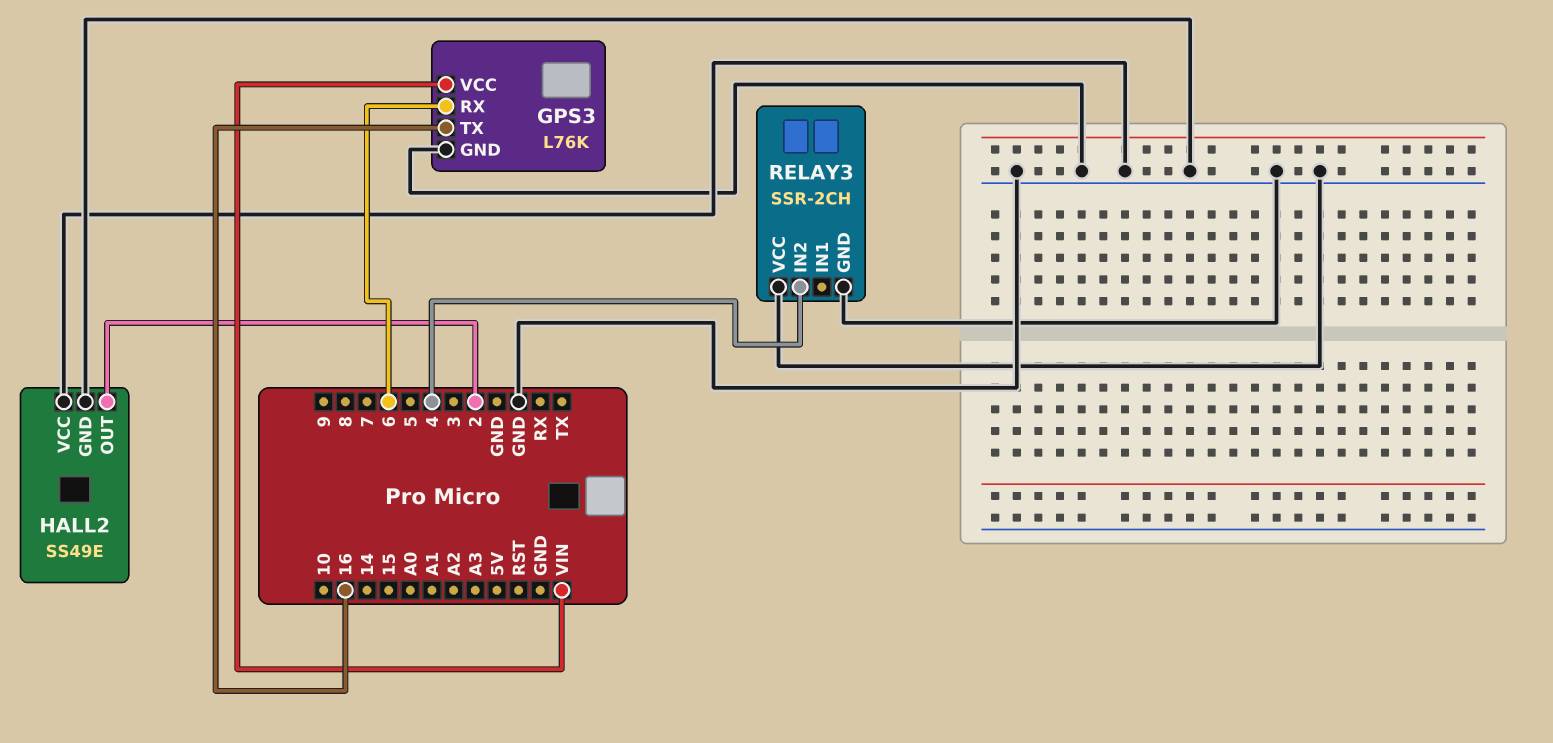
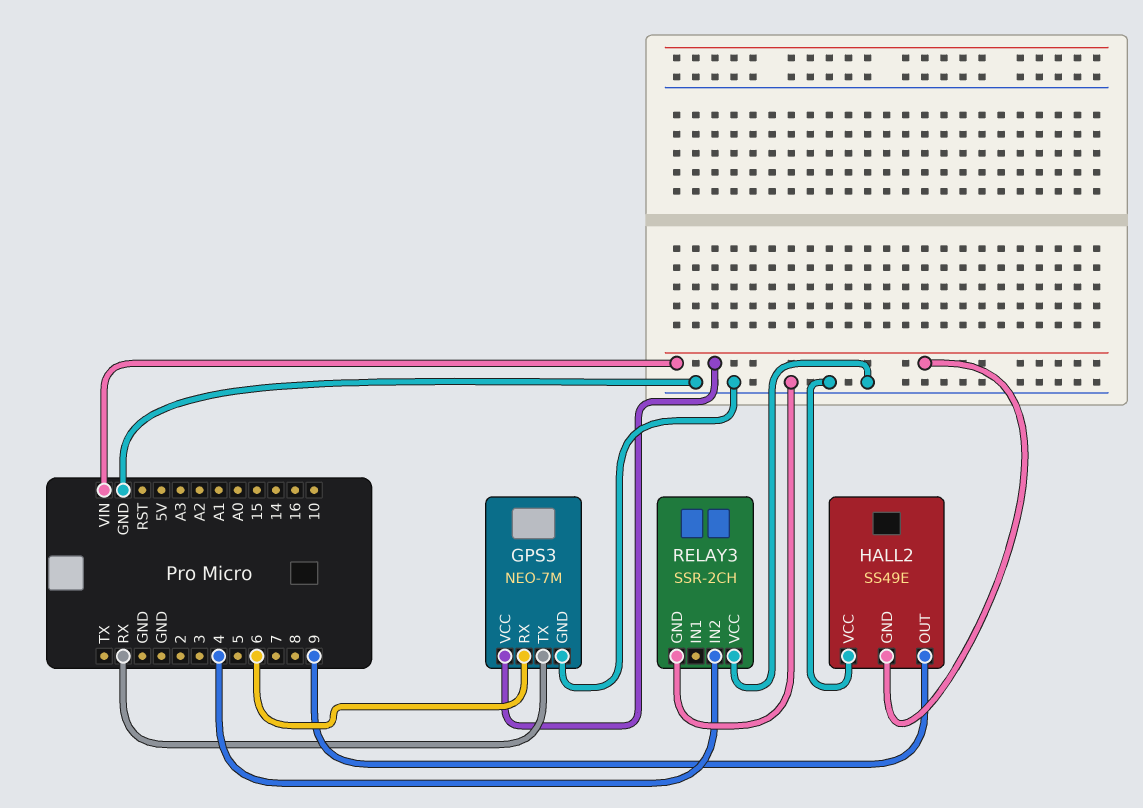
GPS3: L76K -> NEO-7M
GPS3 pin TX: 16 -> RX
HALL2 pin GND: GND -> VIN
HALL2 pin OUT: 2 -> 9

